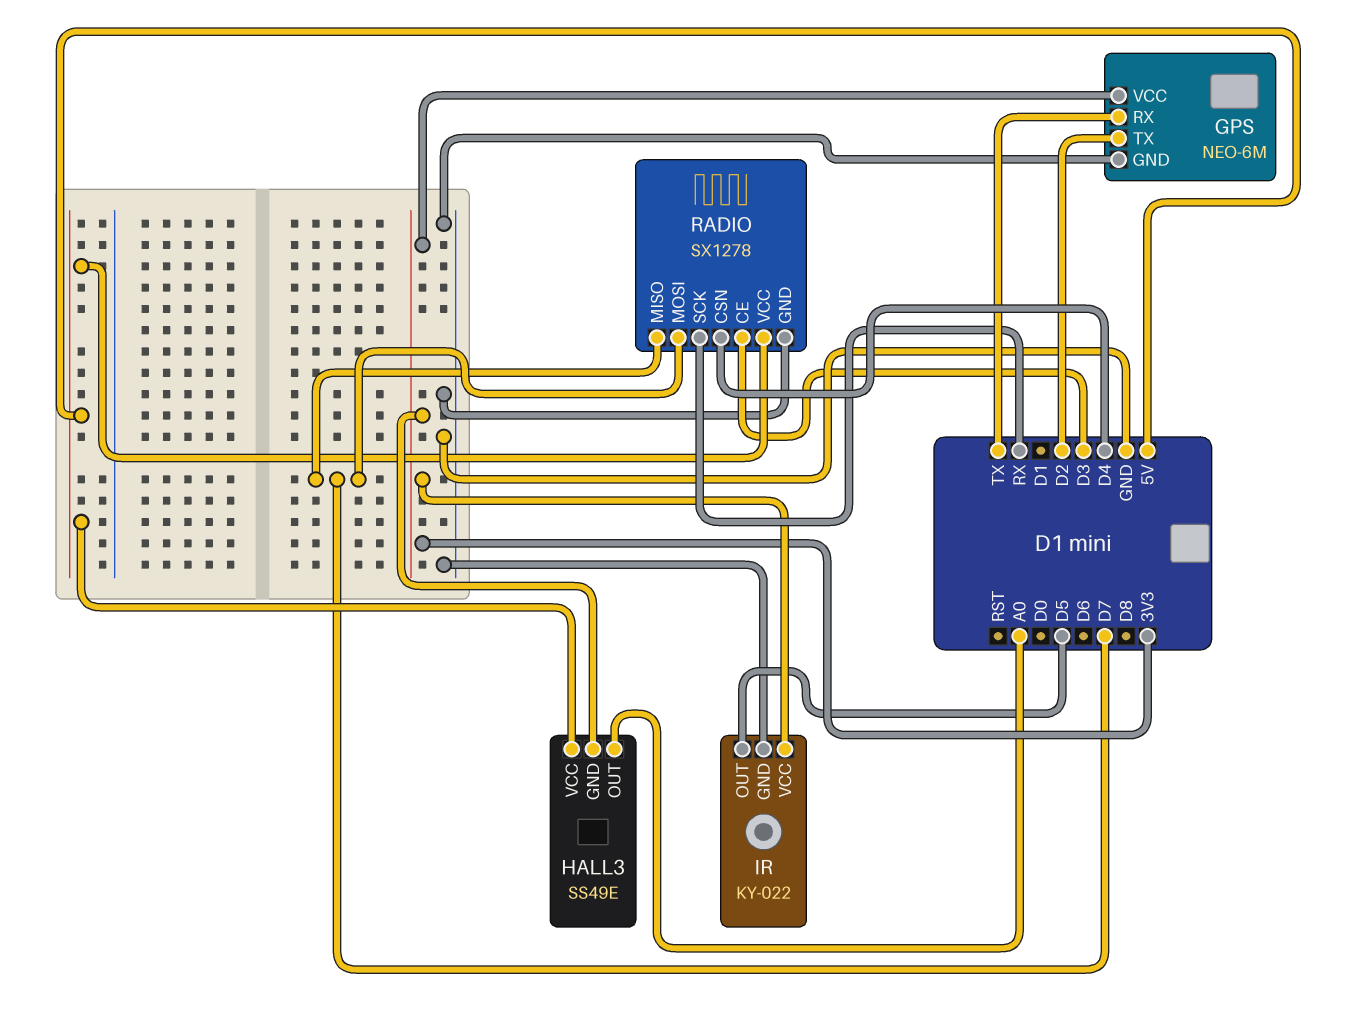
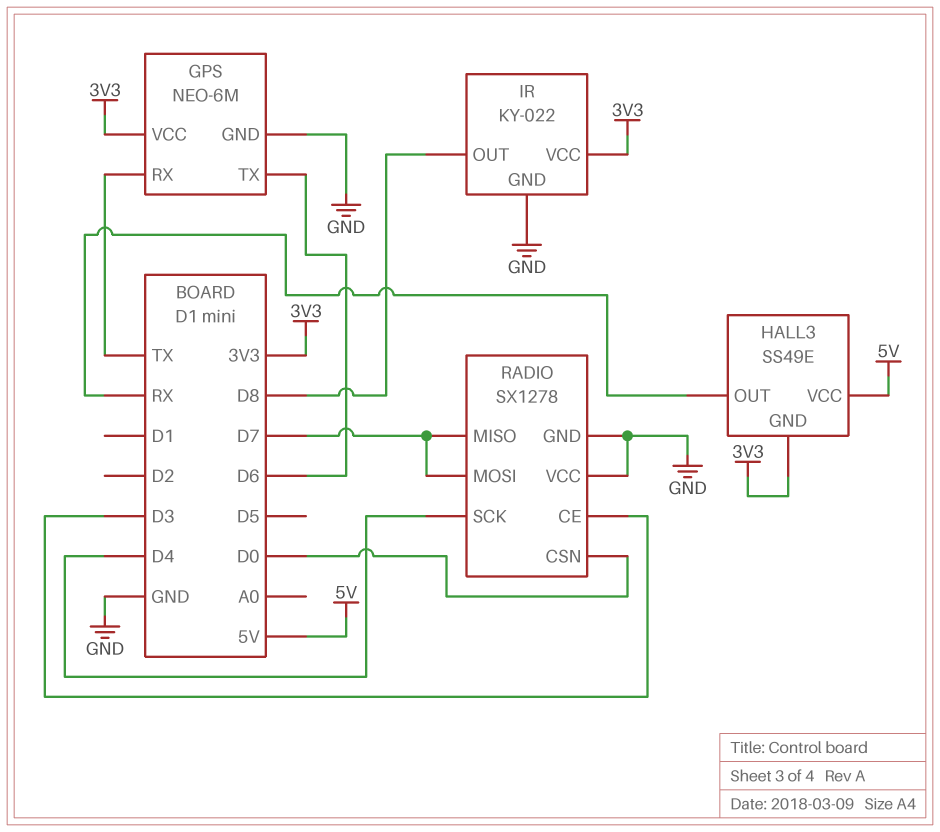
GPS pin TX: D2 -> D6
HALL3 pin OUT: A0 -> RX
IR pin OUT: D5 -> D8
RADIO pin CSN: D4 -> D0
RADIO pin SCK: RX -> D4
RADIO pin VCC: 5V -> GND

